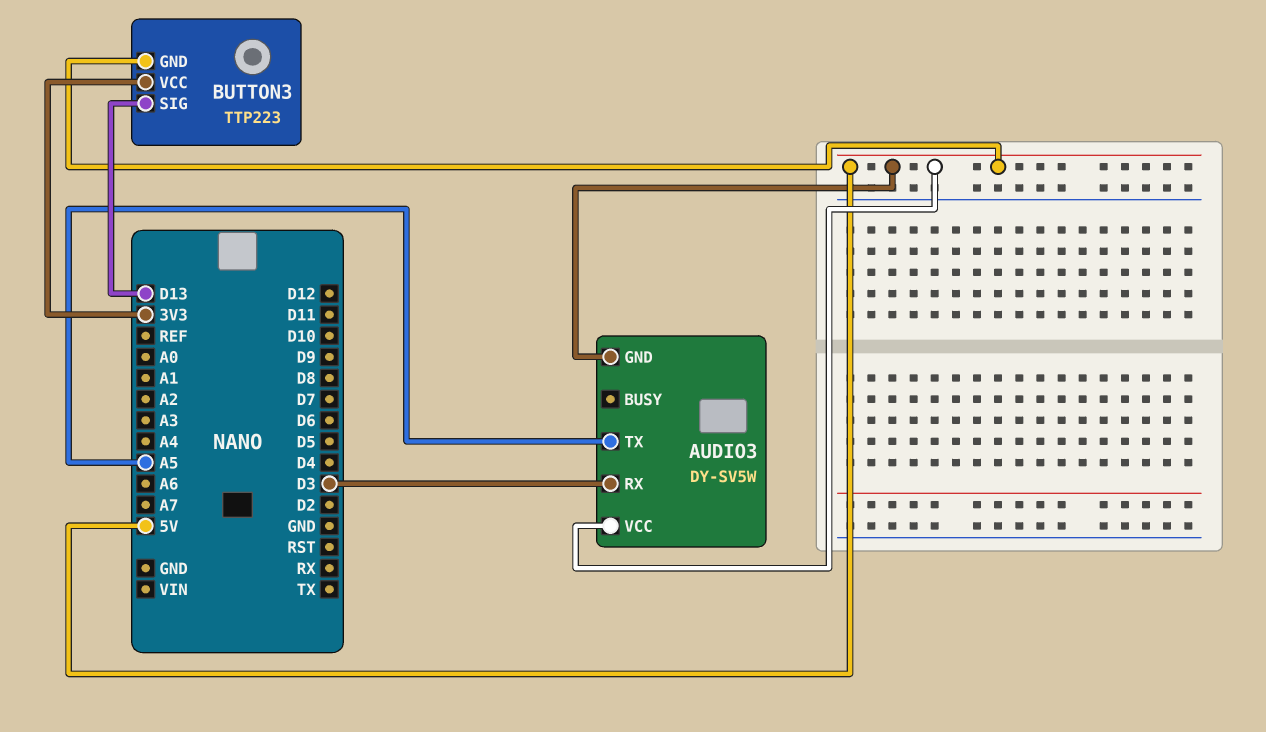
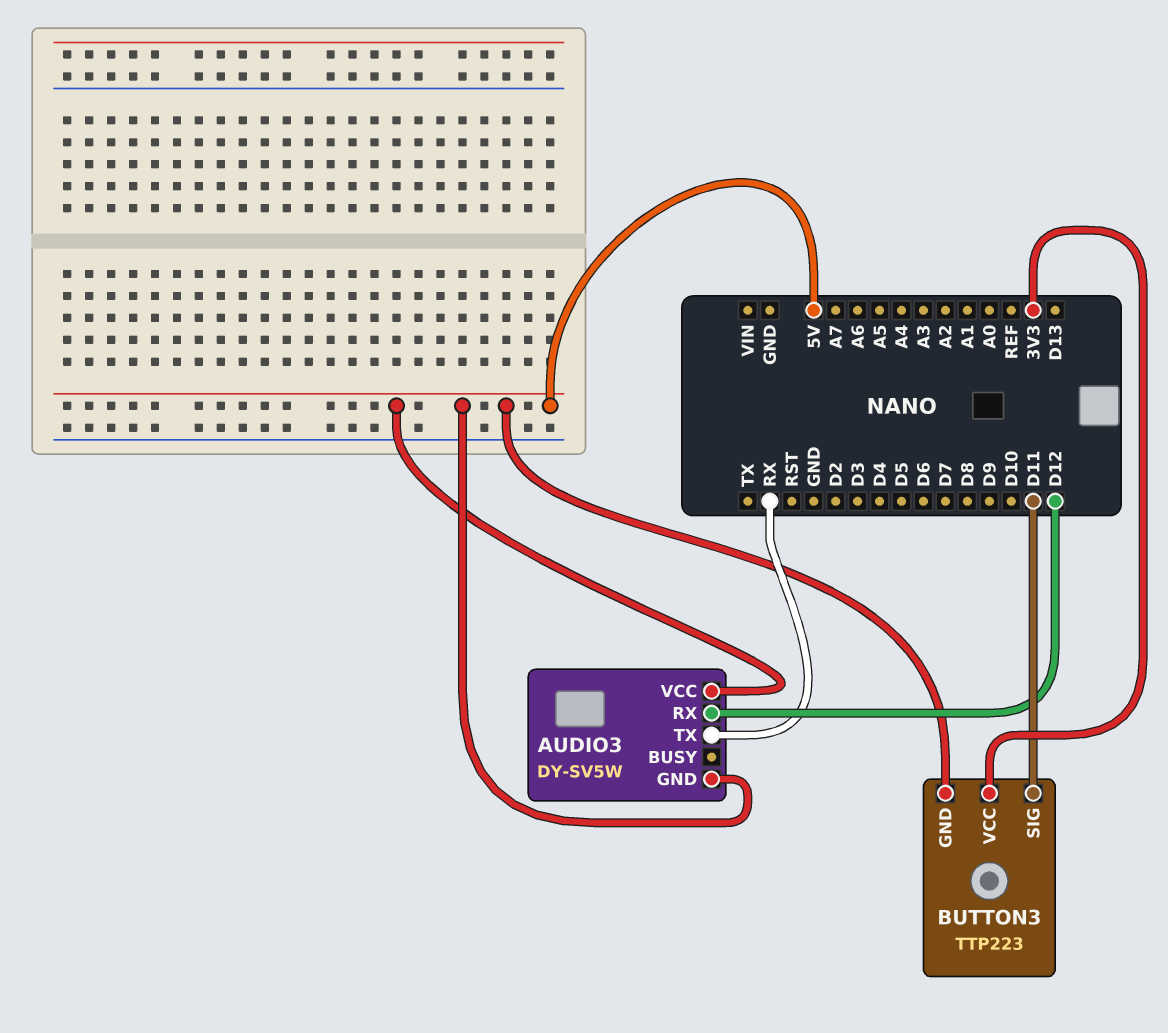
AUDIO3 pin RX: D3 -> D12
AUDIO3 pin TX: A5 -> RX
BUTTON3 pin SIG: D13 -> D11

